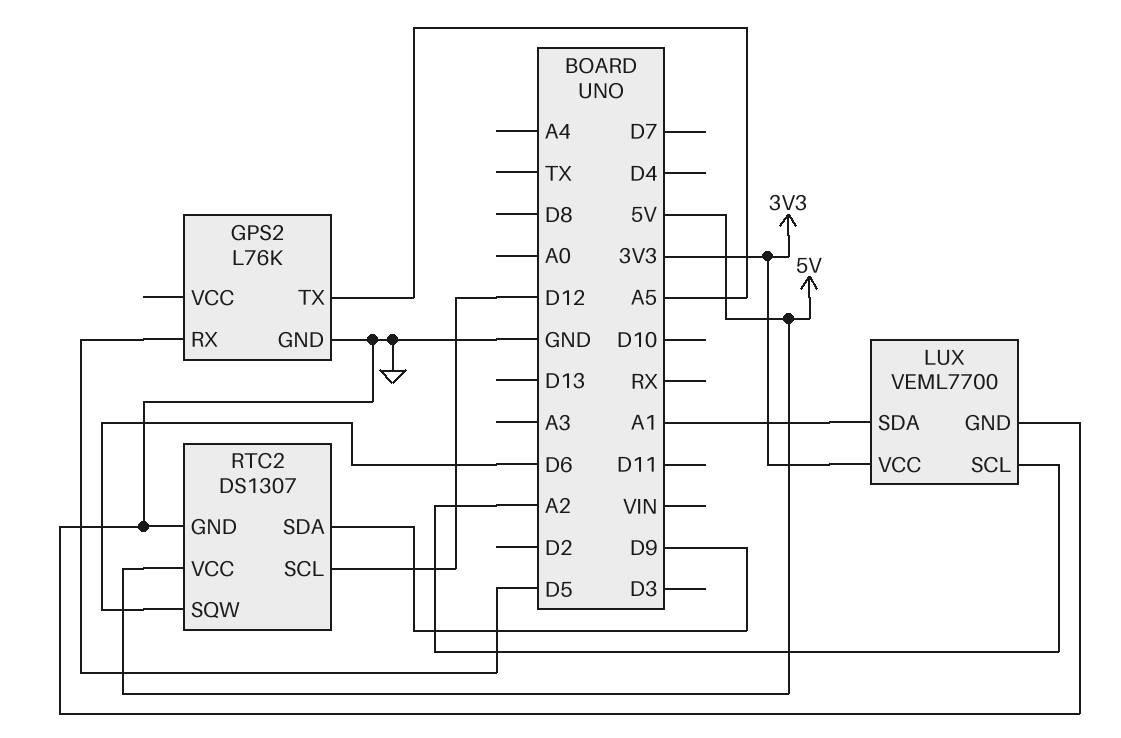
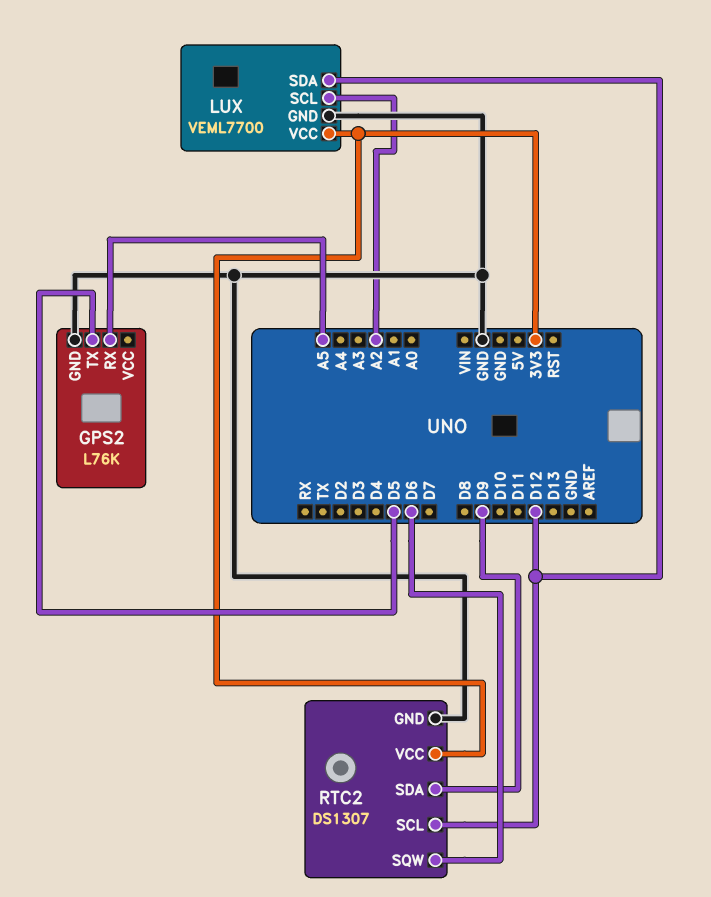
GPS2 pin RX: D5 -> A5
GPS2 pin TX: A5 -> D5
LUX pin SDA: A1 -> D12
RTC2 pin VCC: 5V -> 3V3

